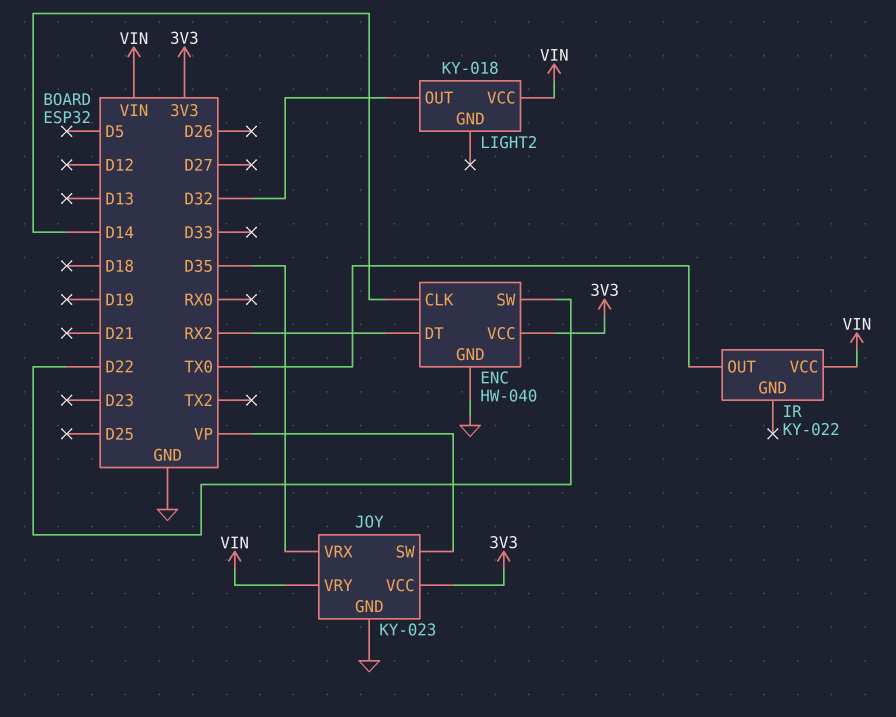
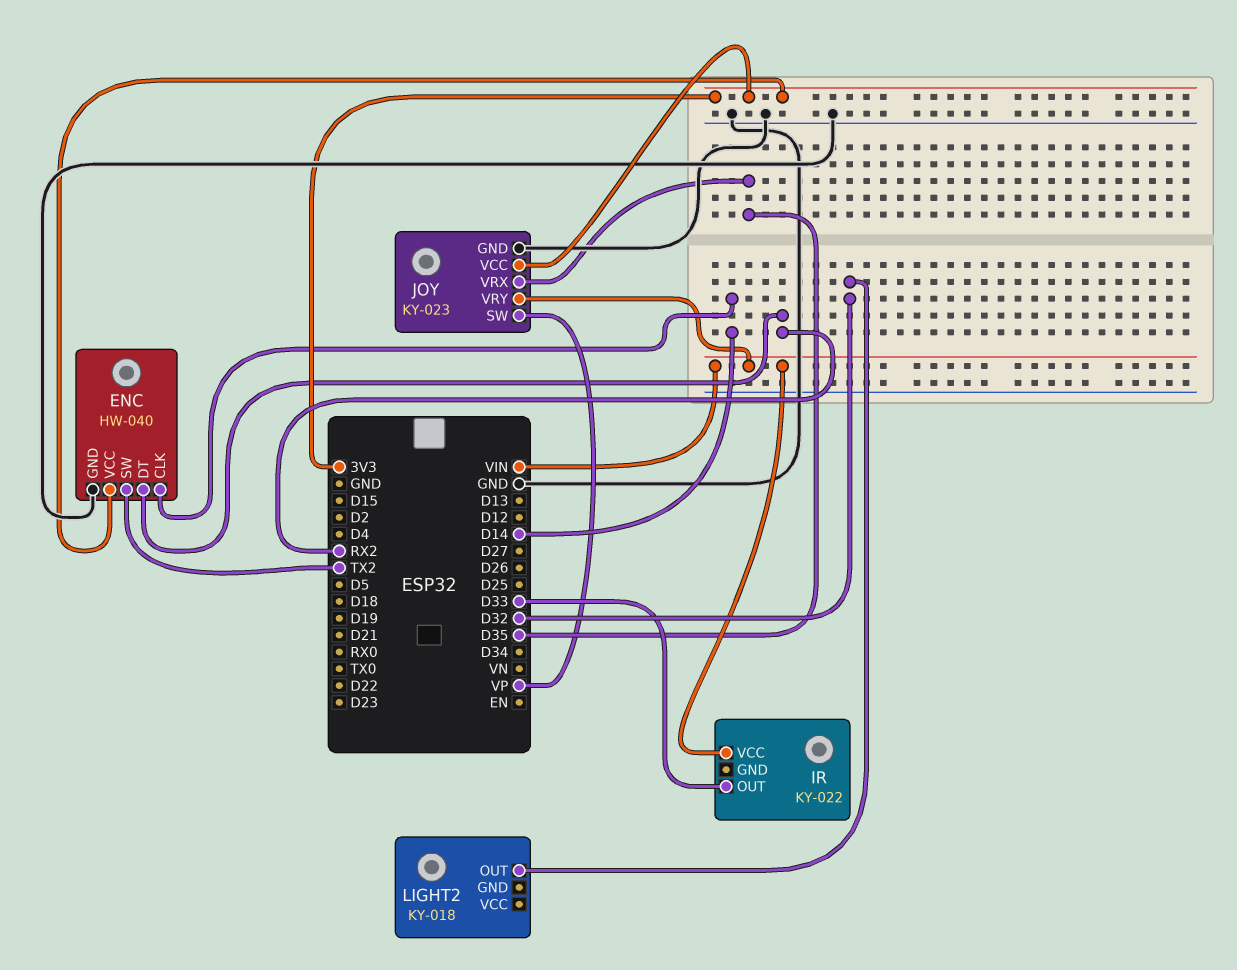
ENC pin SW: D22 -> TX2
IR pin OUT: TX0 -> D33
LIGHT2 pin VCC: VIN -> none

